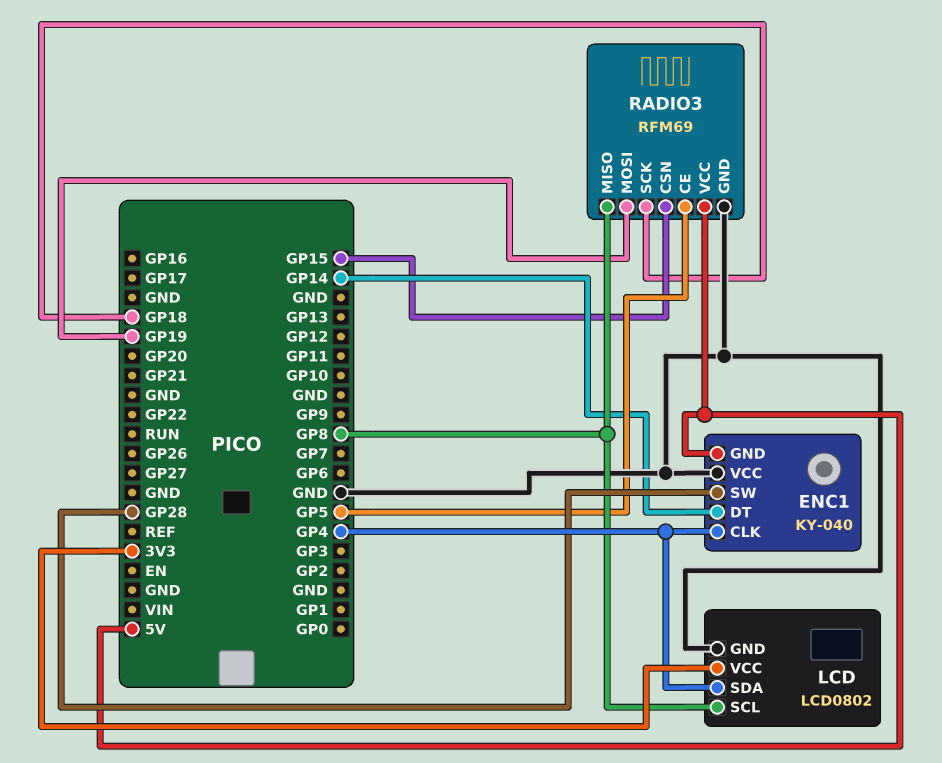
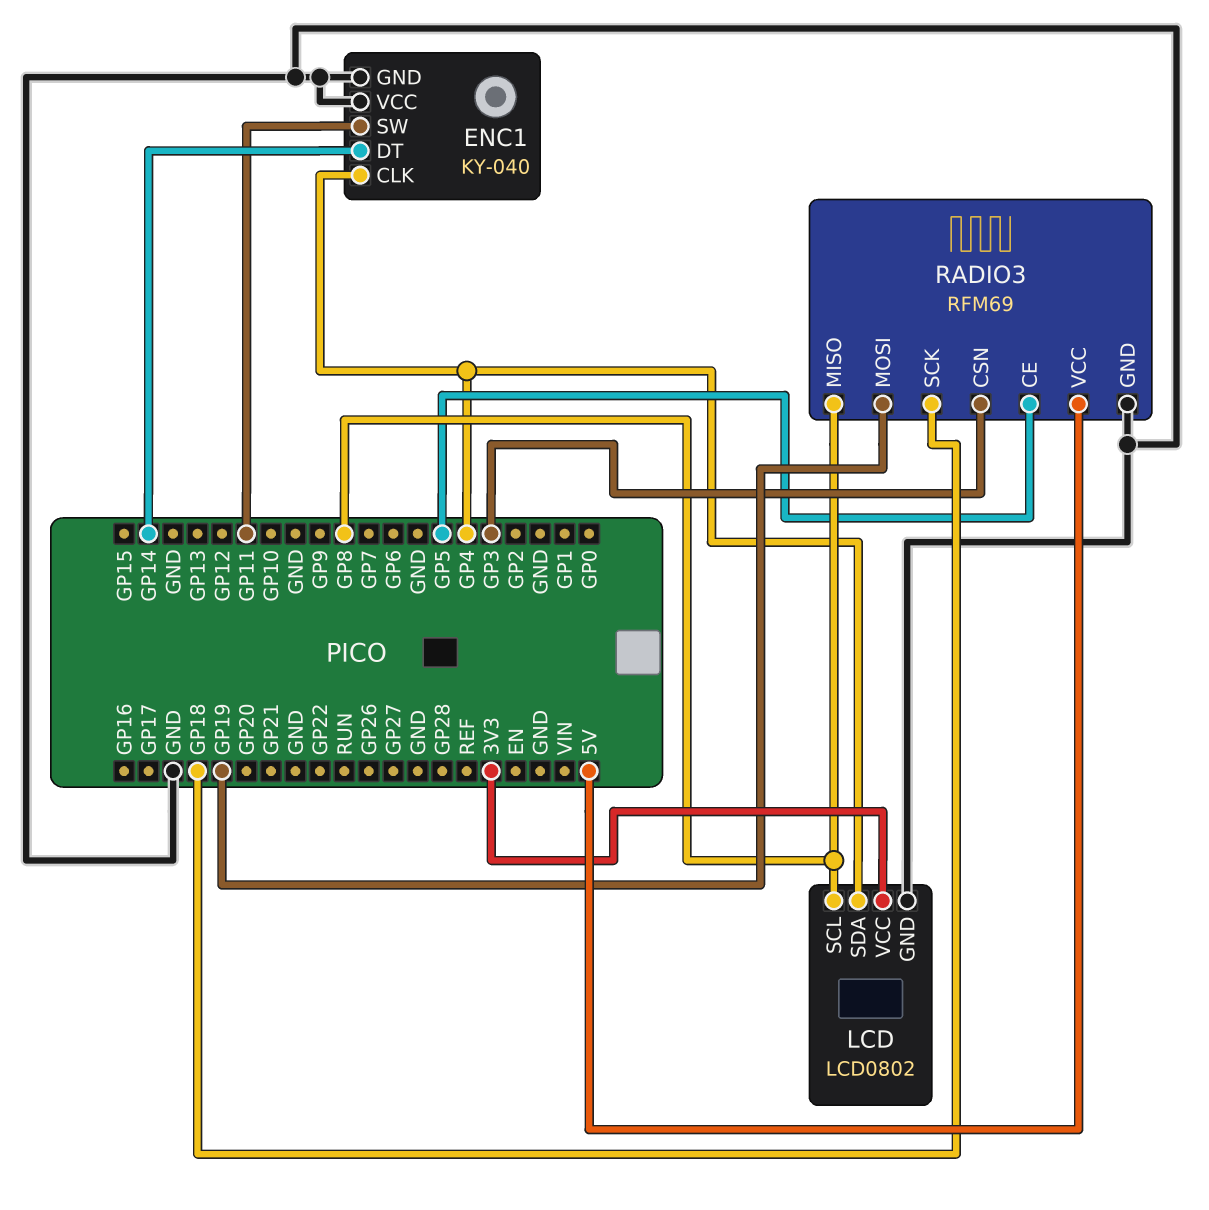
ENC1 pin GND: 5V -> GND
ENC1 pin SW: GP28 -> GP11
RADIO3 pin CSN: GP15 -> GP3

